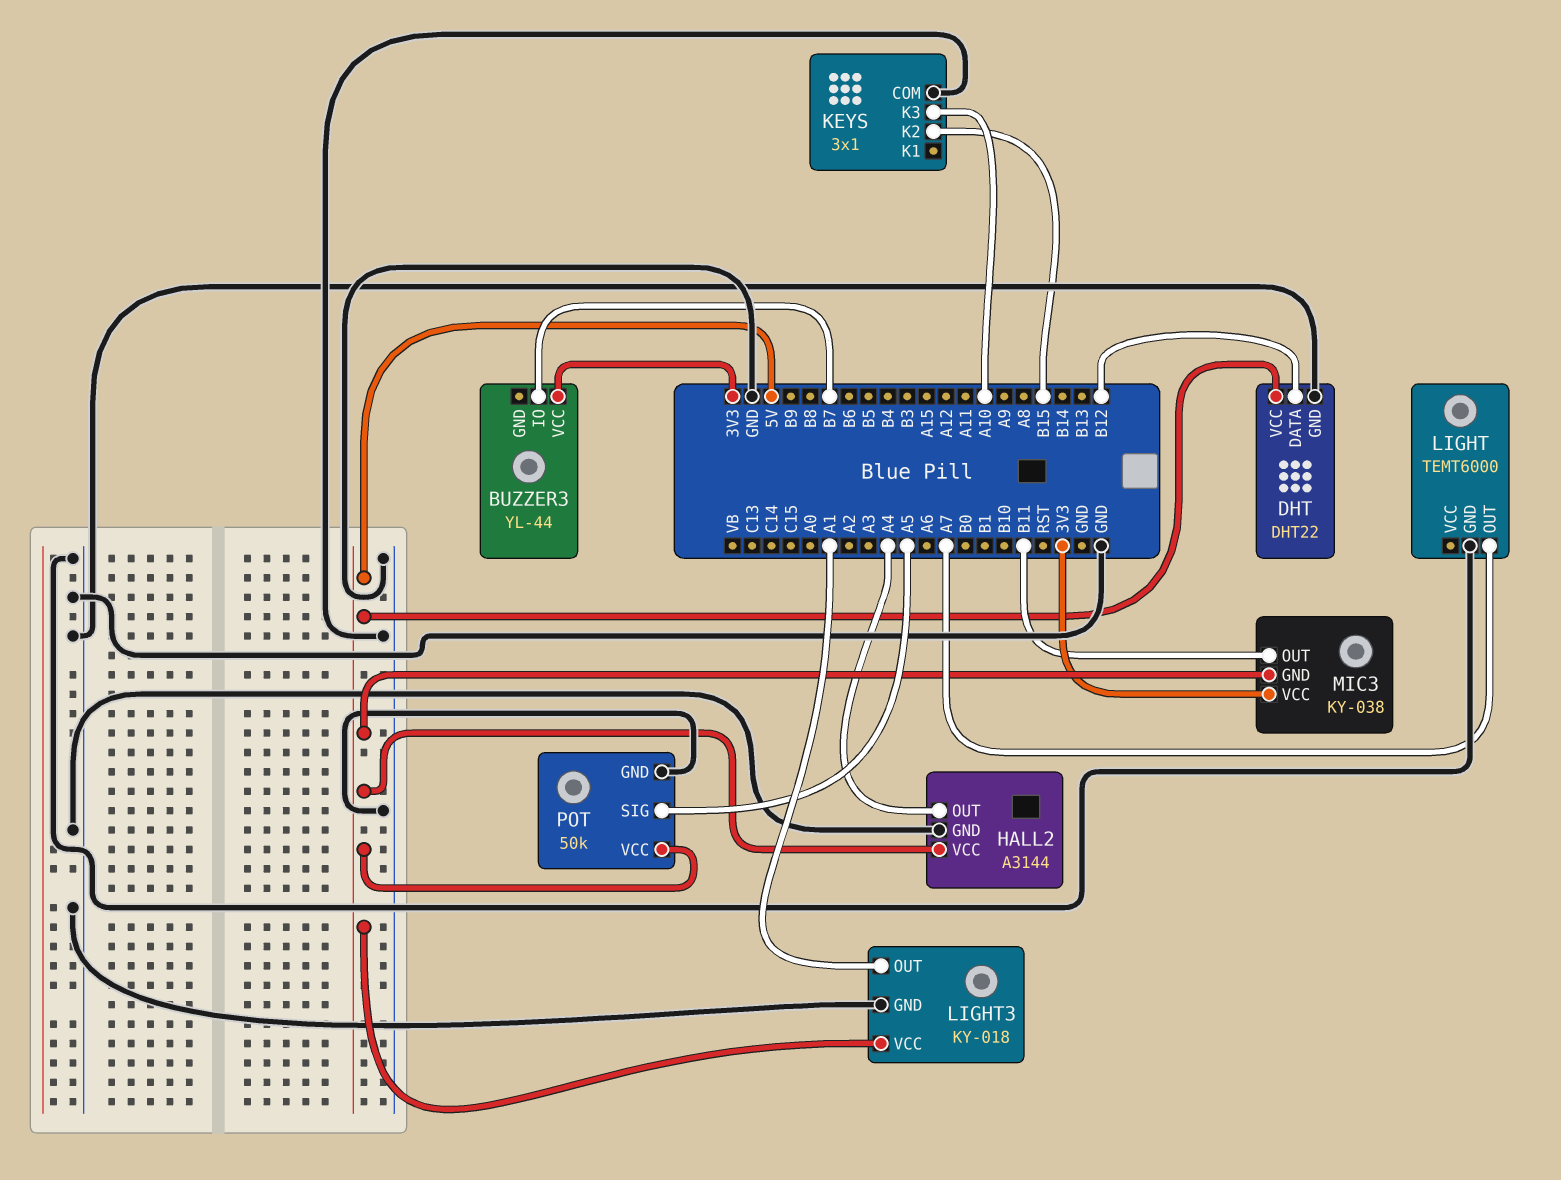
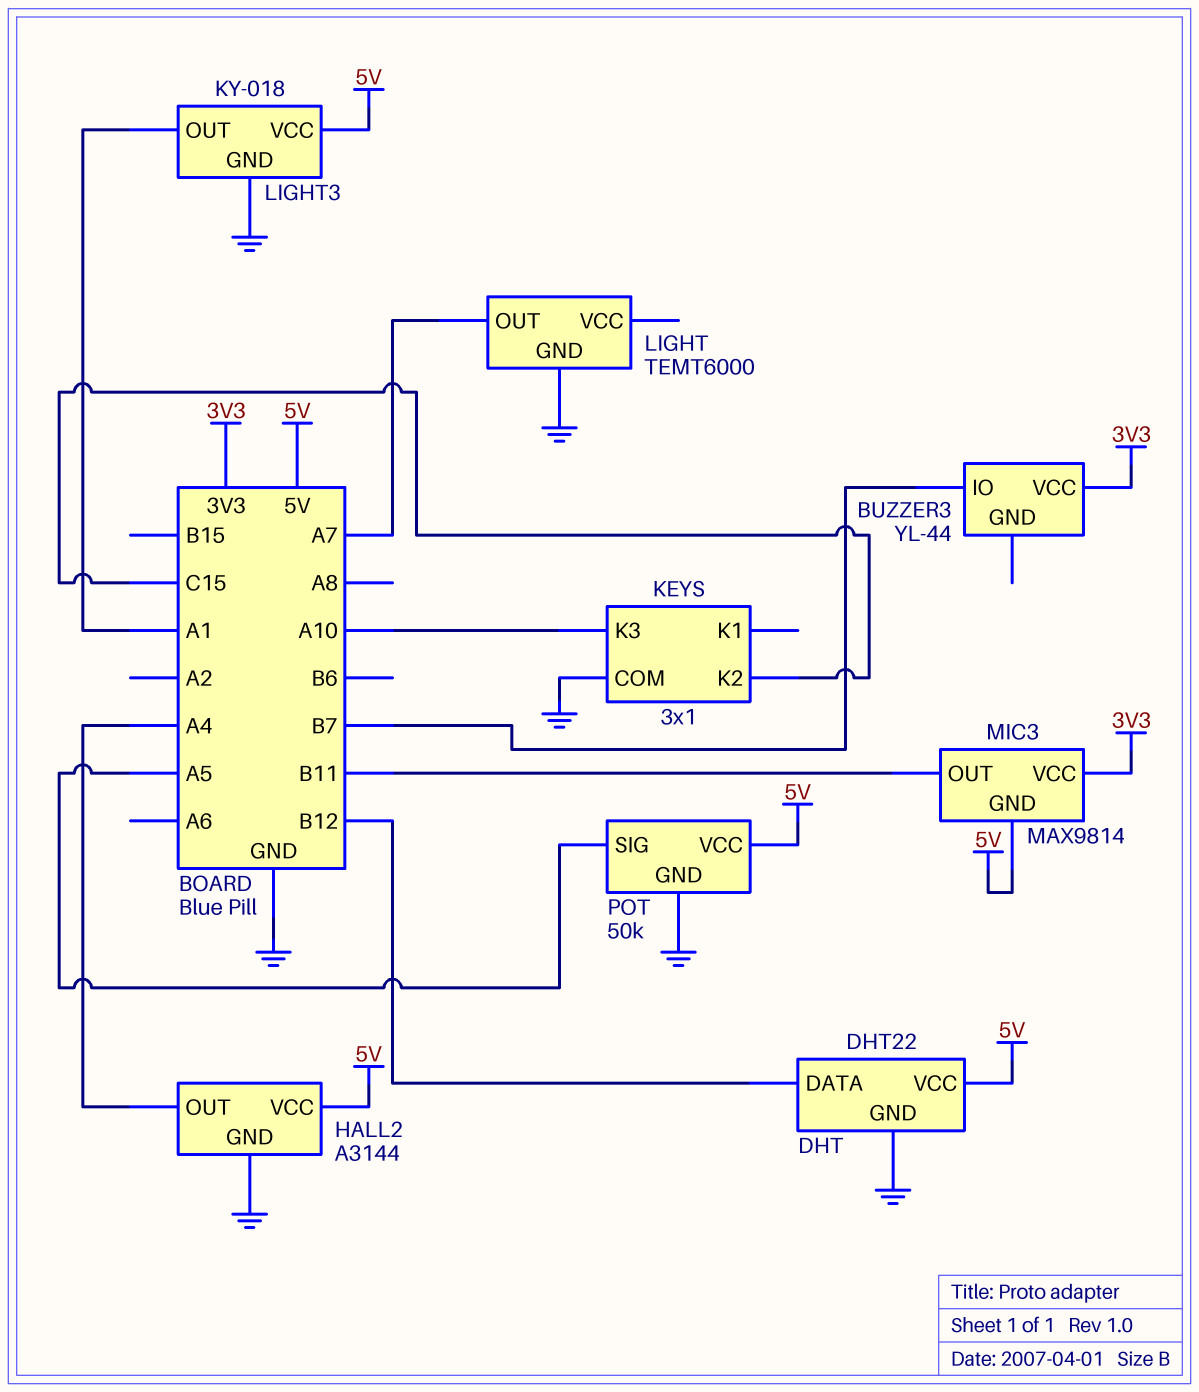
KEYS pin K2: B15 -> C15
MIC3: KY-038 -> MAX9814

